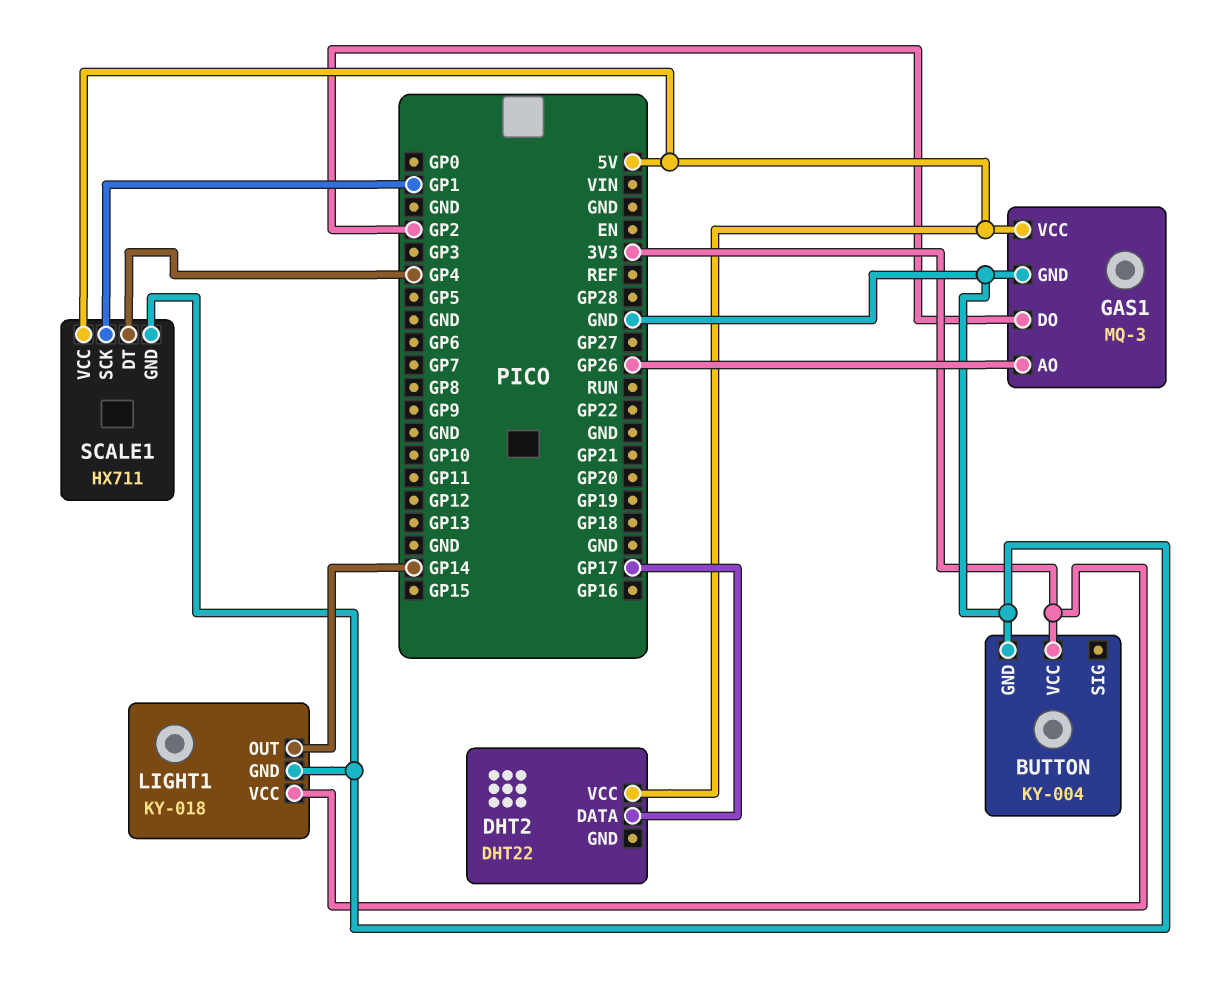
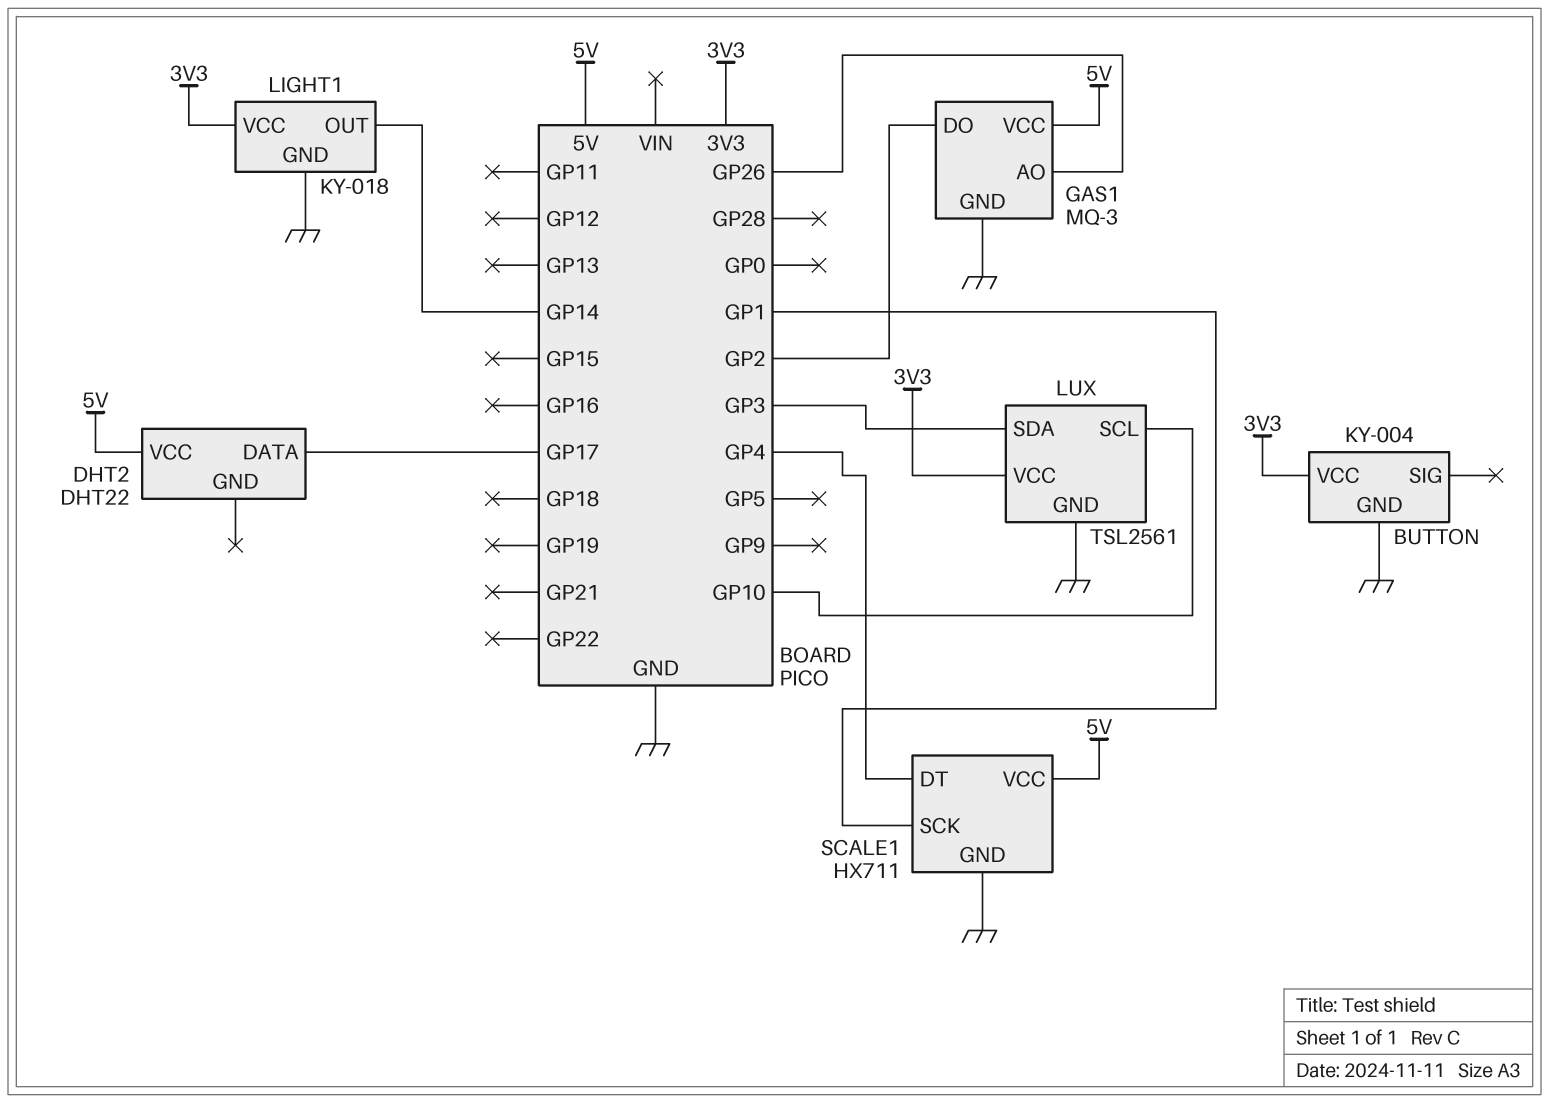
LUX: none -> TSL2561
LUX pin GND: none -> GND
LUX pin SCL: none -> GP10
LUX pin SDA: none -> GP3
LUX pin VCC: none -> 3V3

